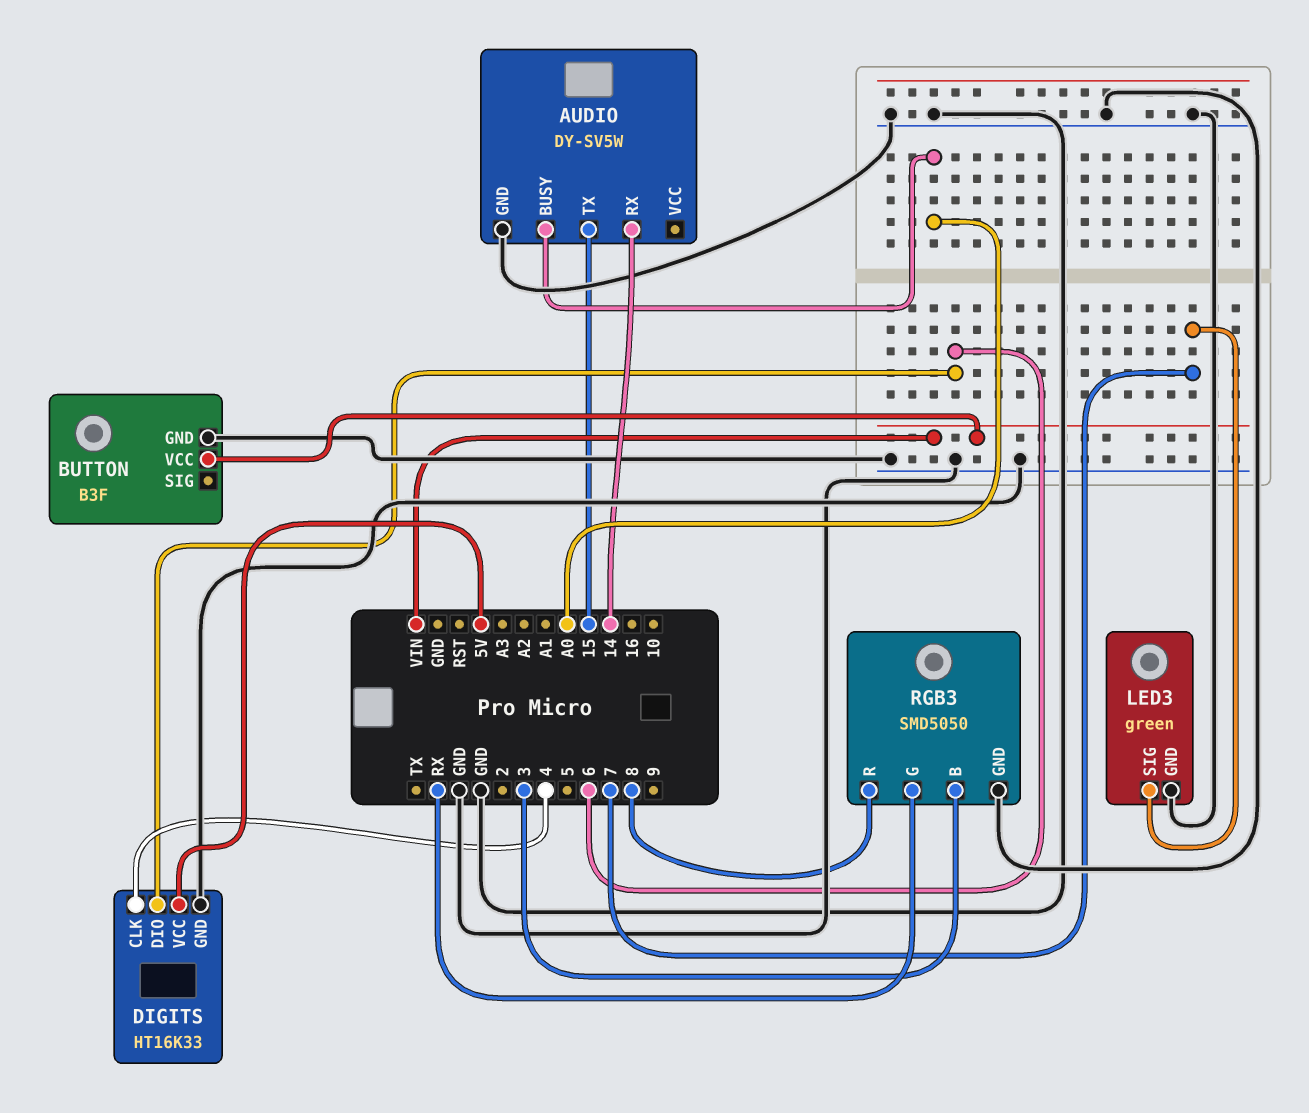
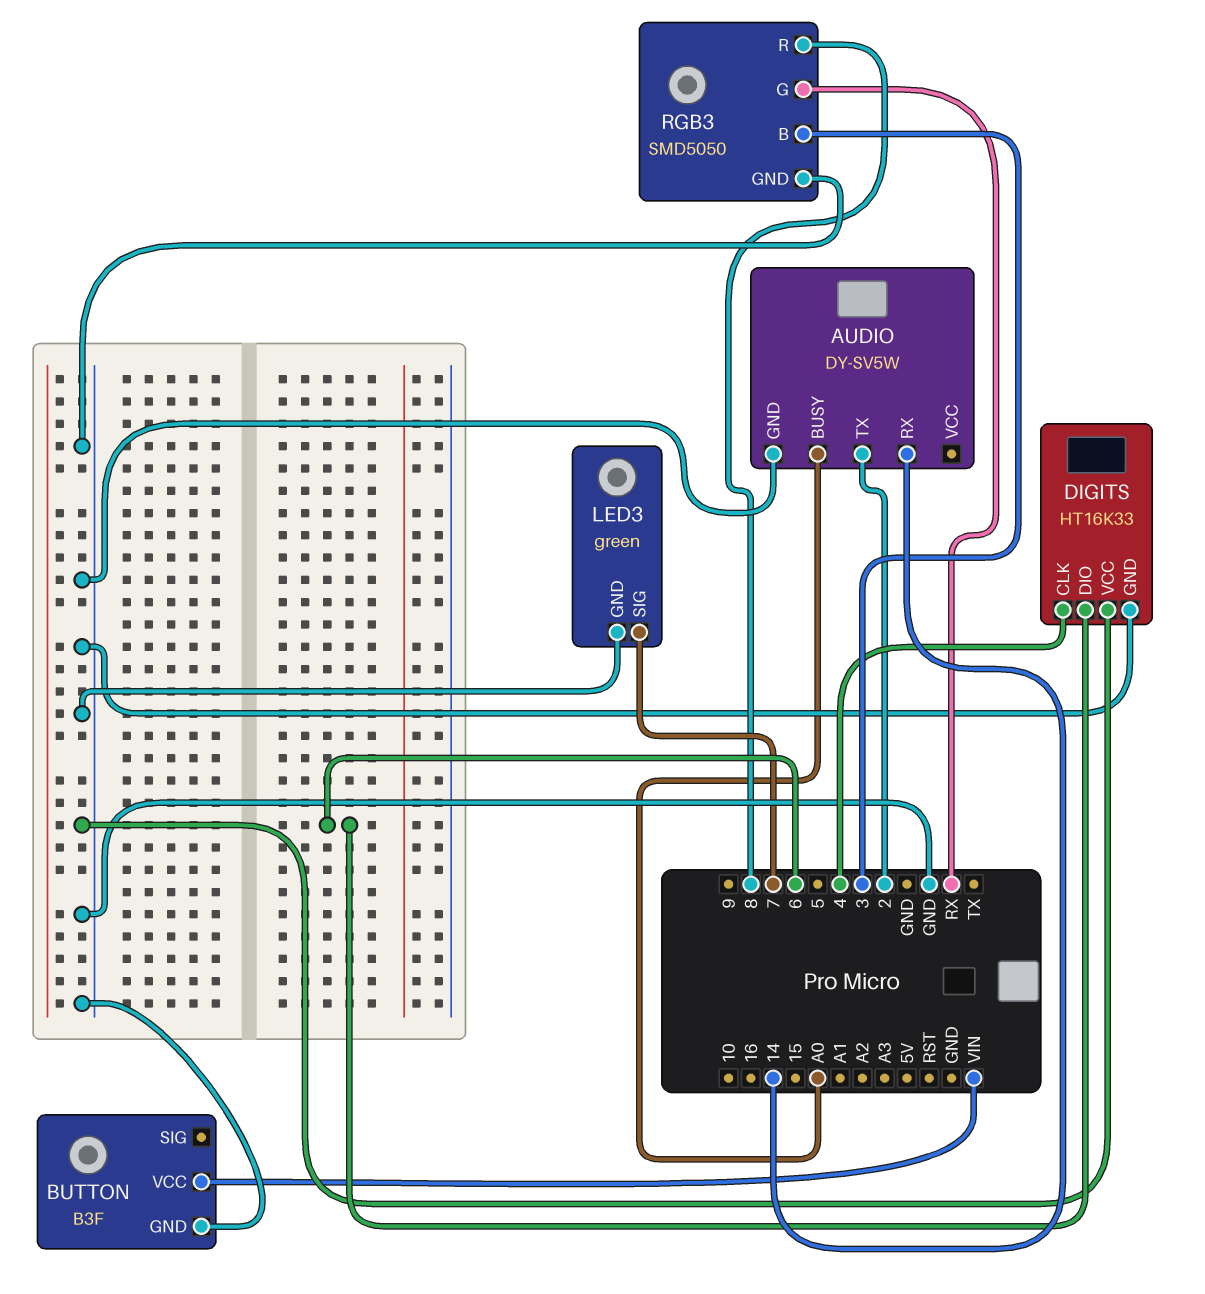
AUDIO pin TX: 15 -> 2
DIGITS pin VCC: 5V -> GND

